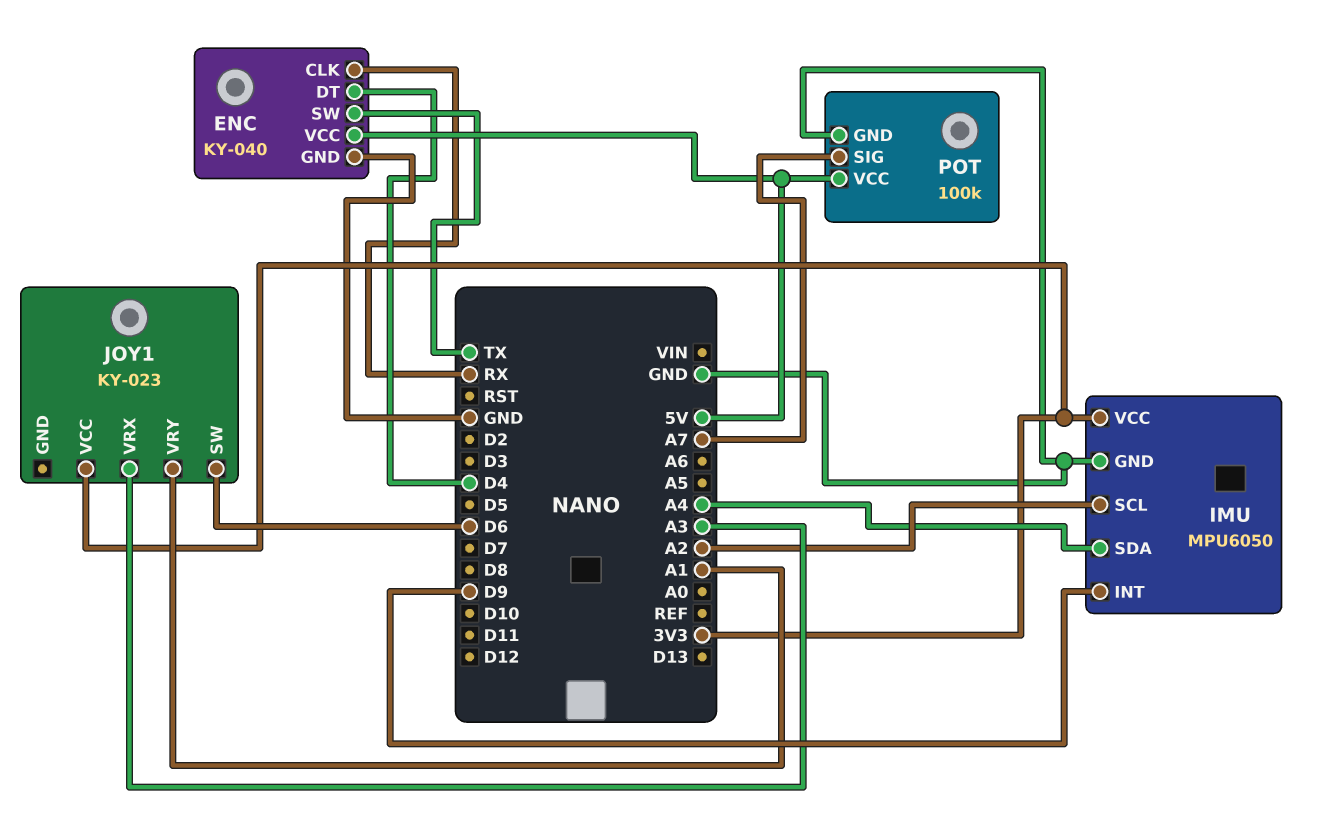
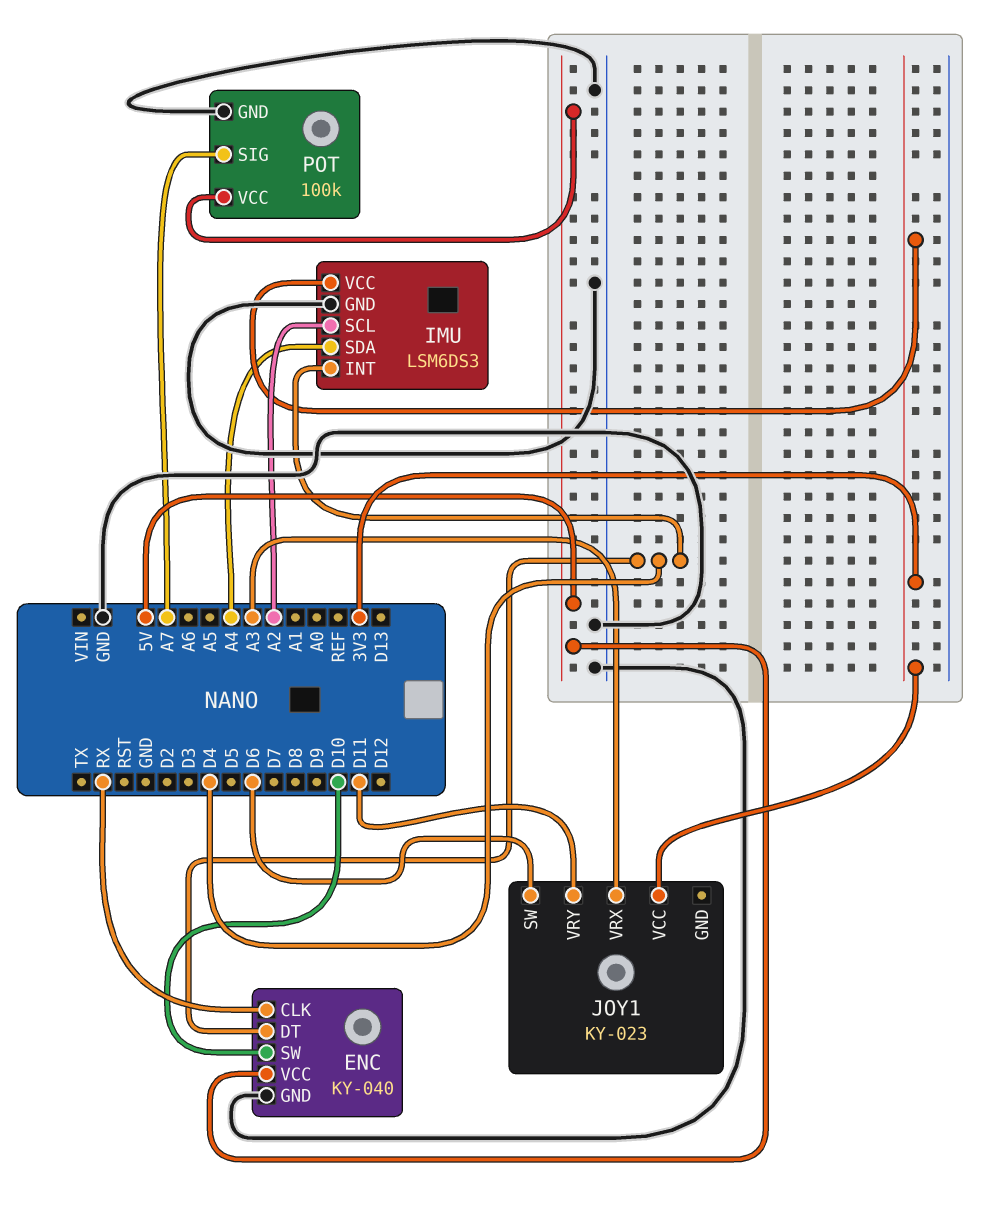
ENC pin SW: TX -> D10
IMU: MPU6050 -> LSM6DS3
IMU pin INT: D9 -> D4
JOY1 pin VRY: A1 -> D11

